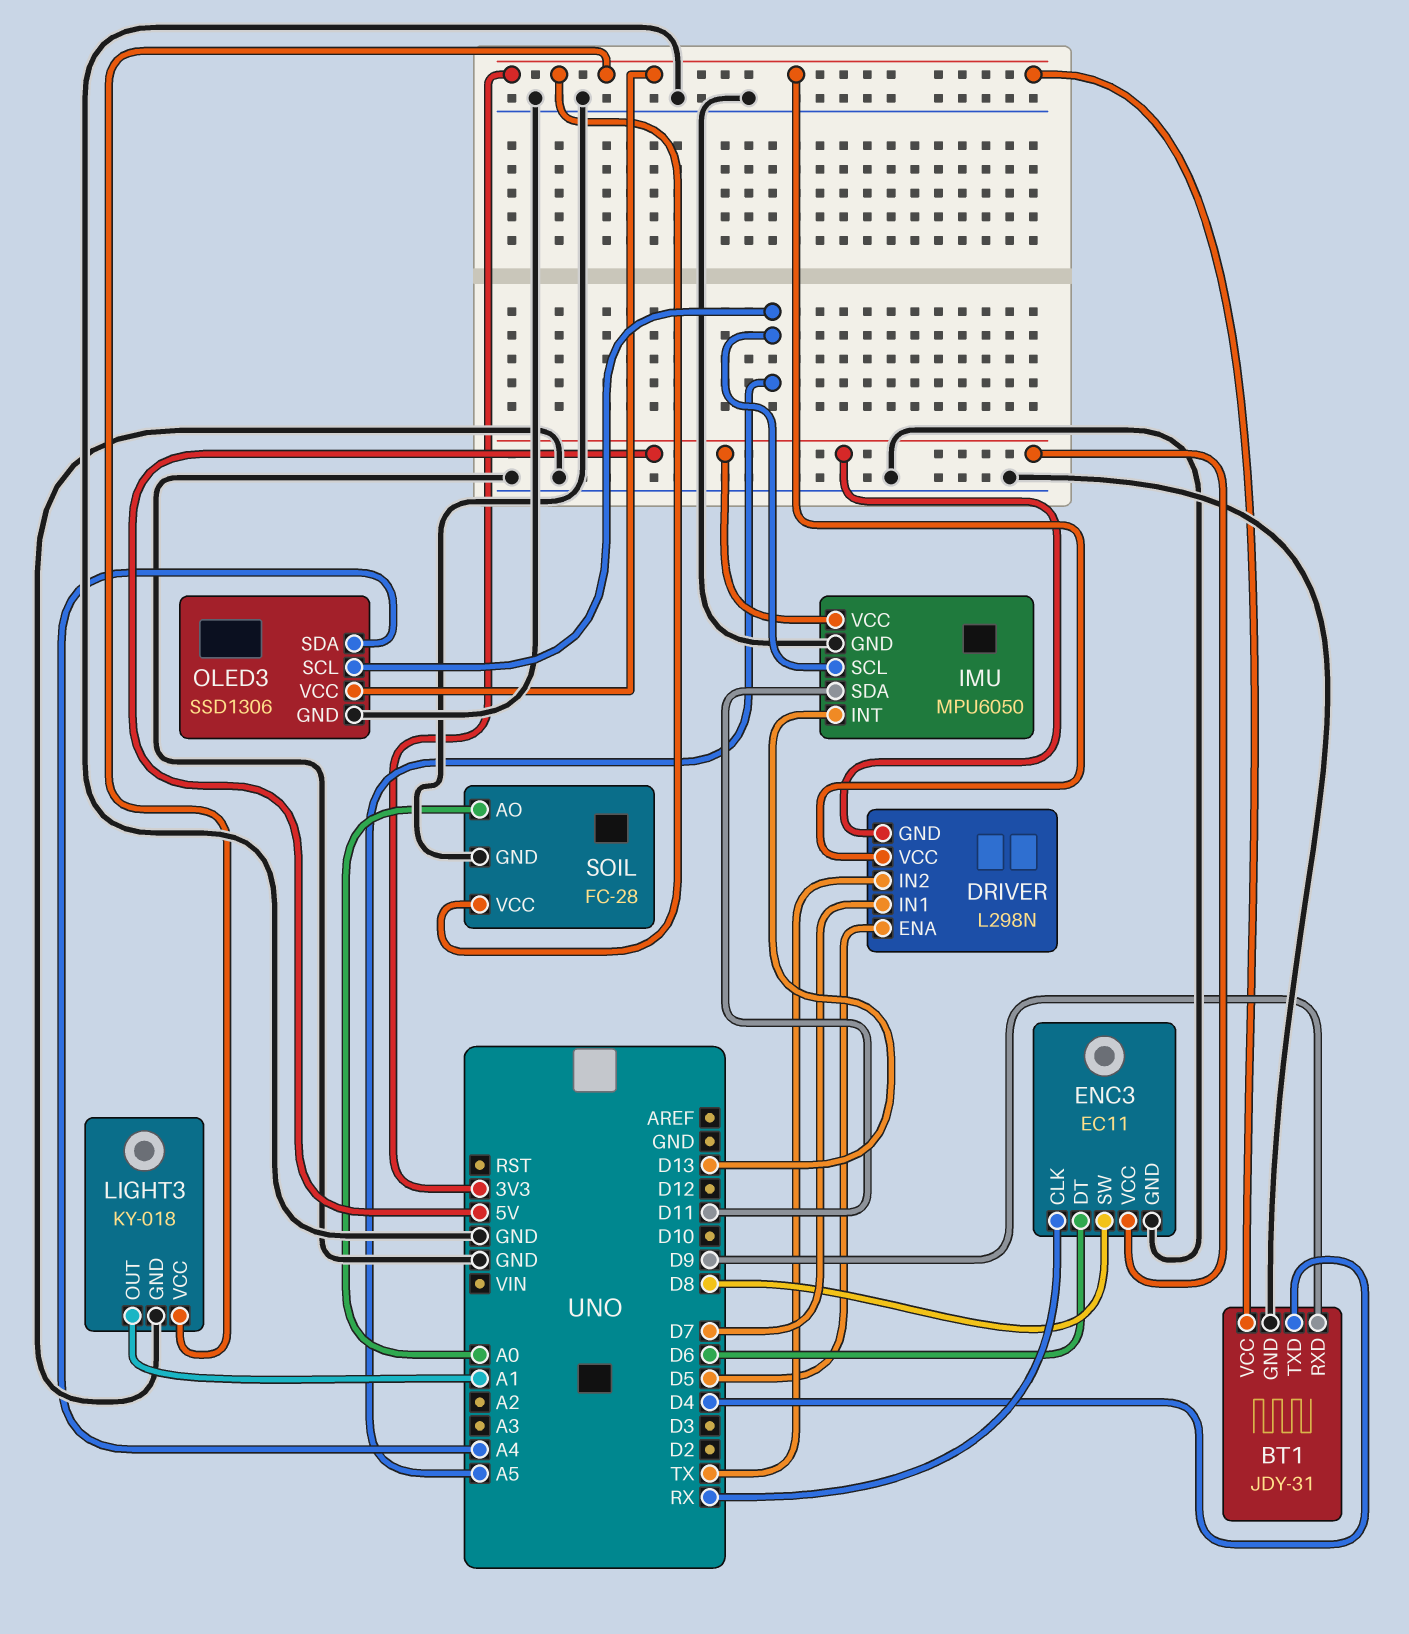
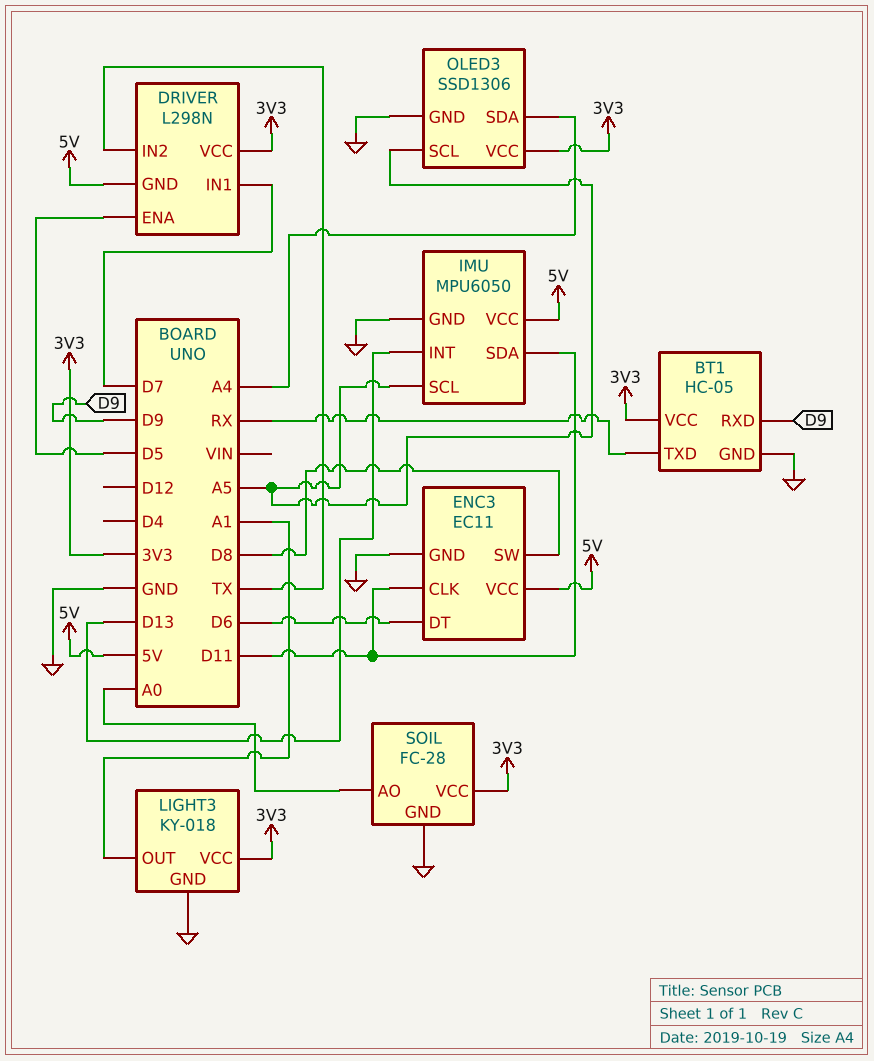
BT1: JDY-31 -> HC-05
BT1 pin TXD: D4 -> RX
ENC3 pin CLK: RX -> D11

